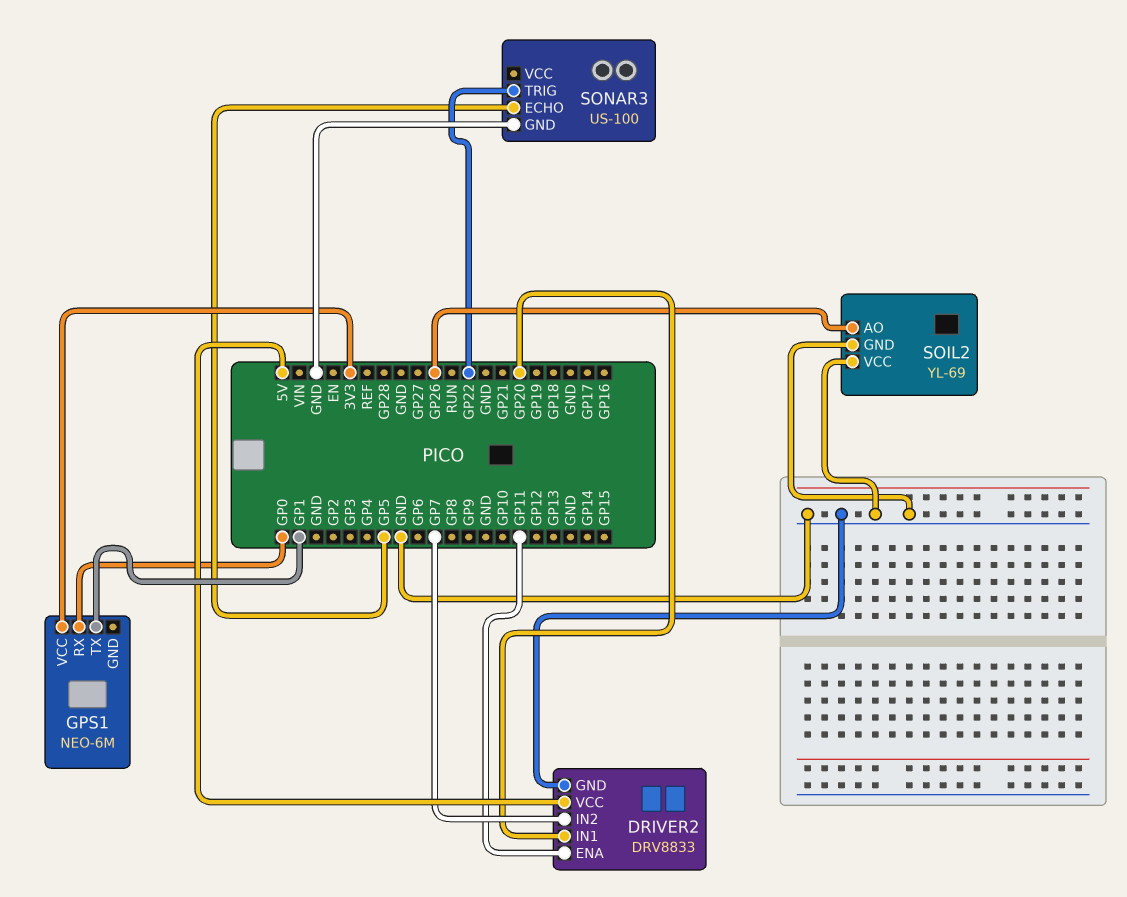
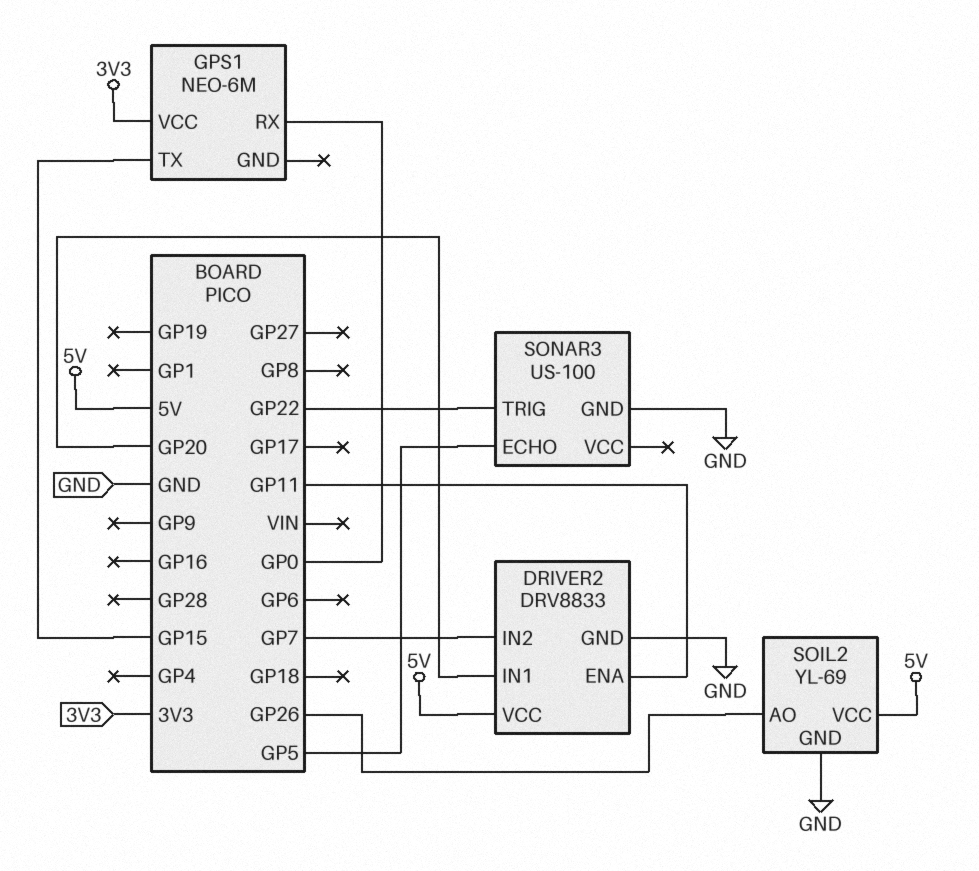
GPS1 pin TX: GP1 -> GP15
SOIL2 pin VCC: GND -> 5V

